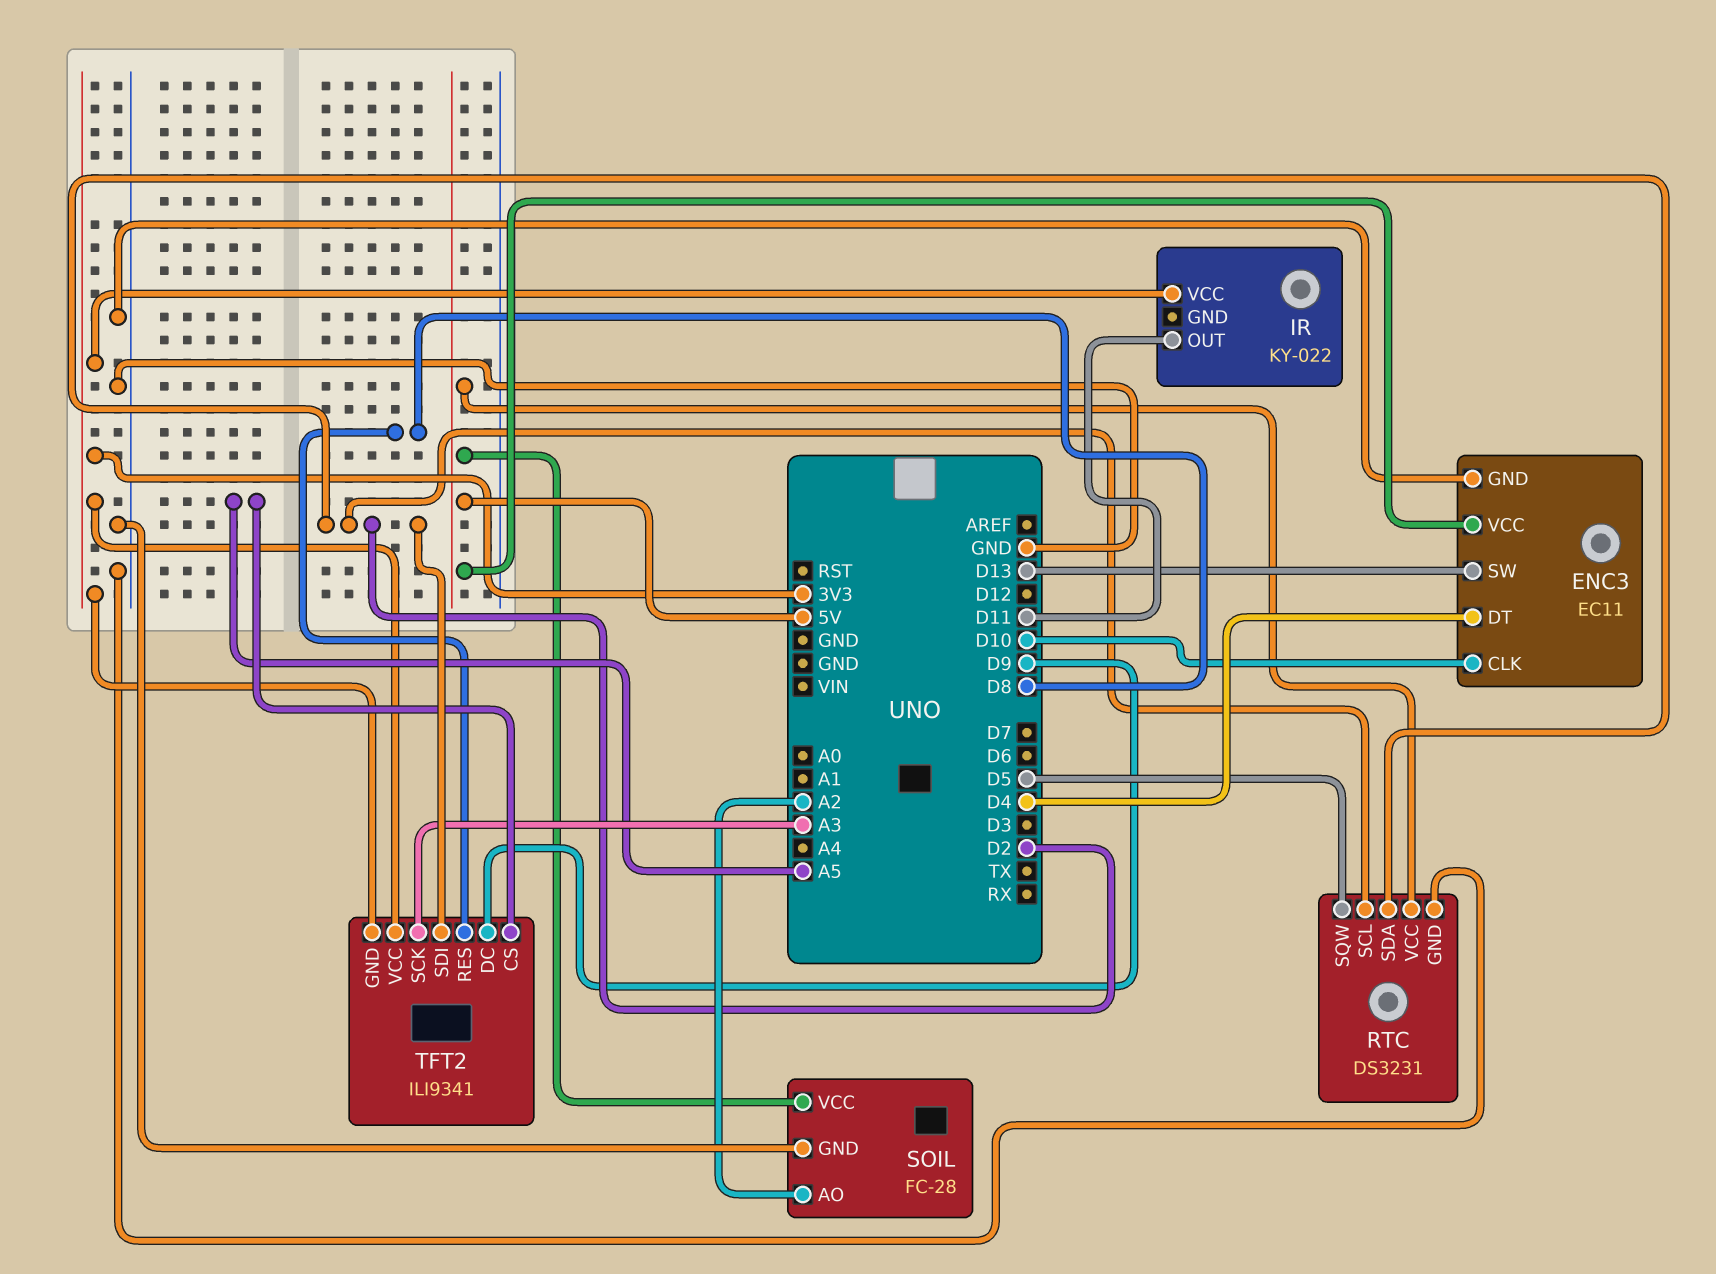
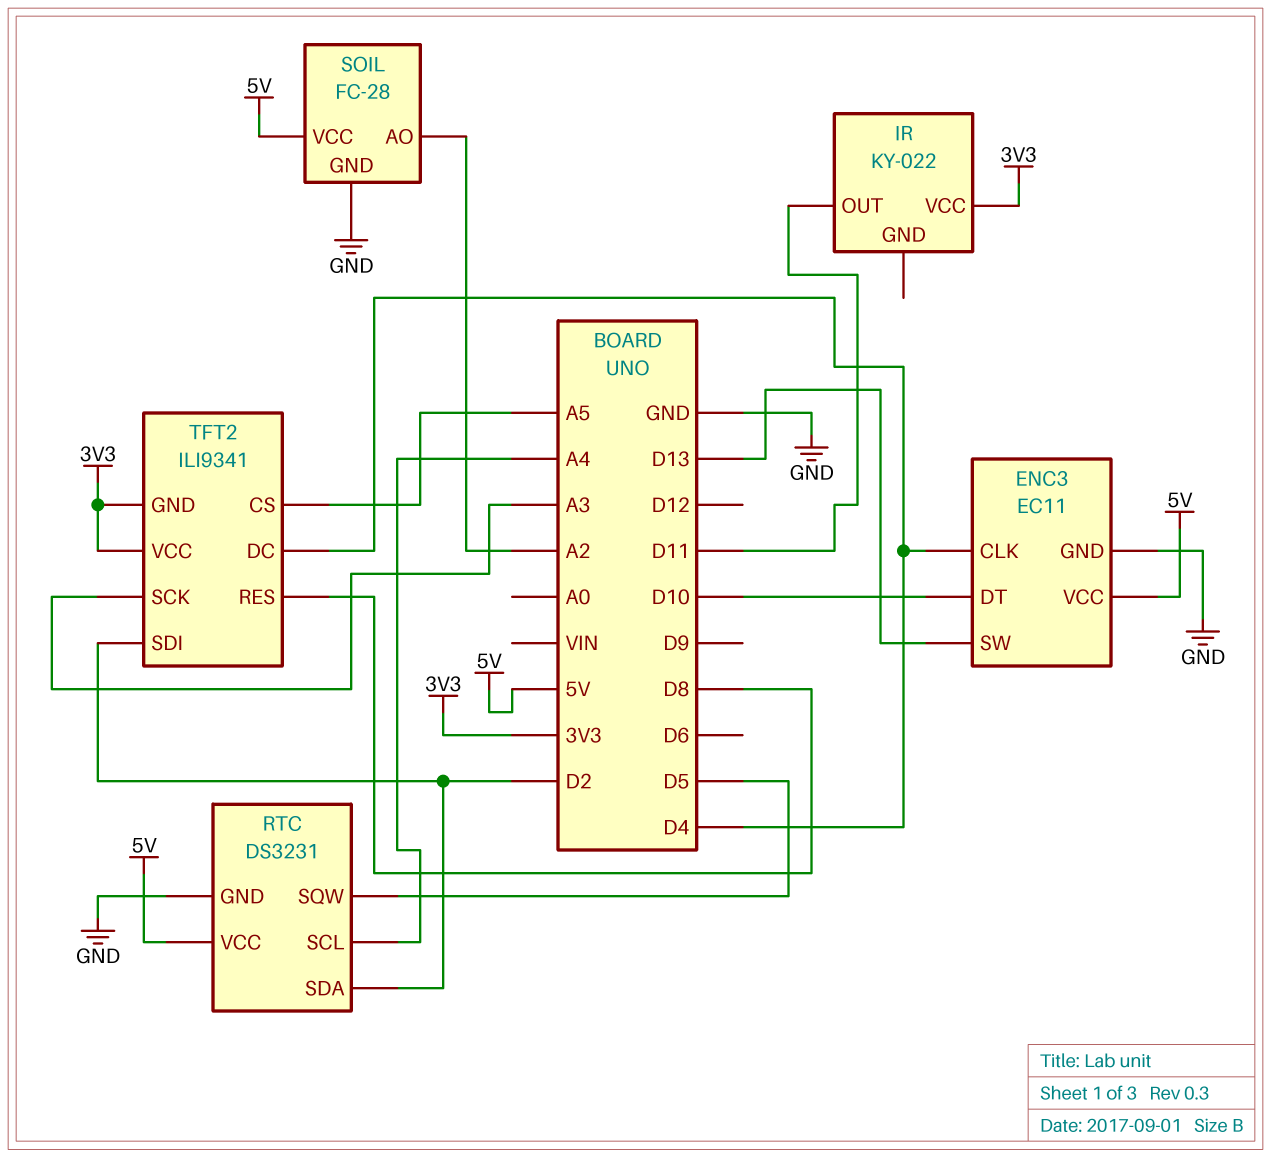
ENC3 pin CLK: D10 -> D4
ENC3 pin DT: D4 -> D10
RTC pin SCL: D2 -> A4
TFT2 pin DC: D9 -> D4

